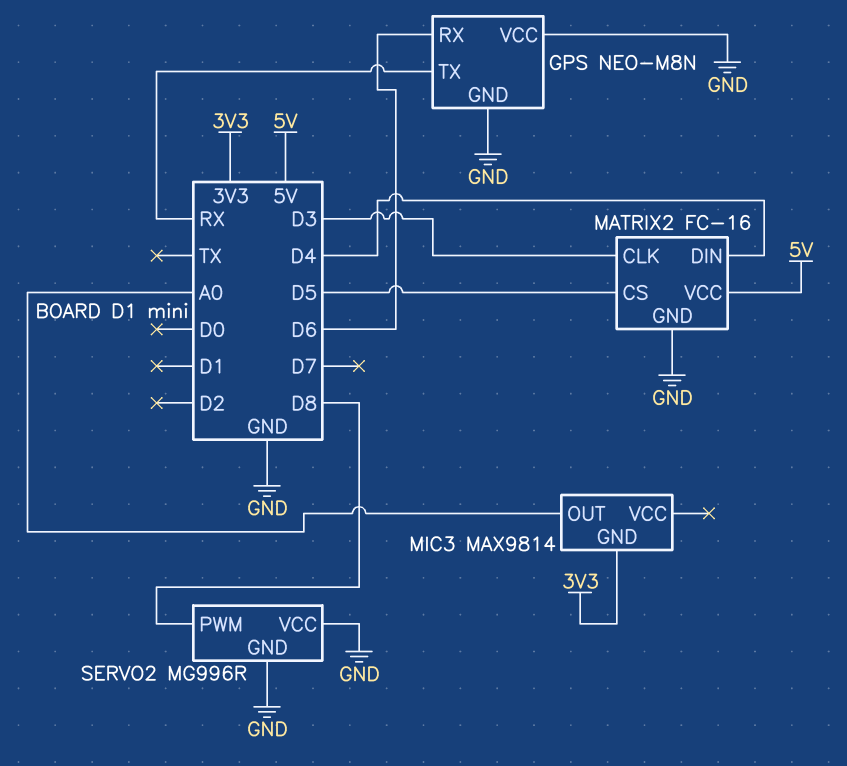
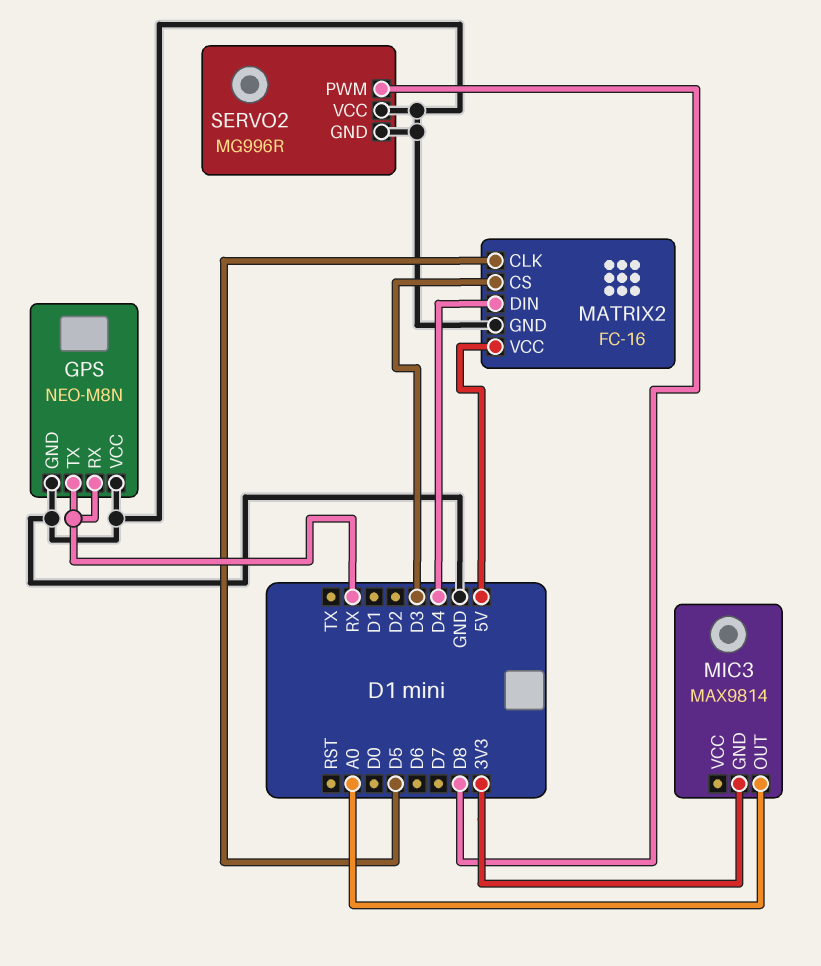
GPS pin RX: D6 -> RX
MATRIX2 pin CLK: D3 -> D5
MATRIX2 pin CS: D5 -> D3

